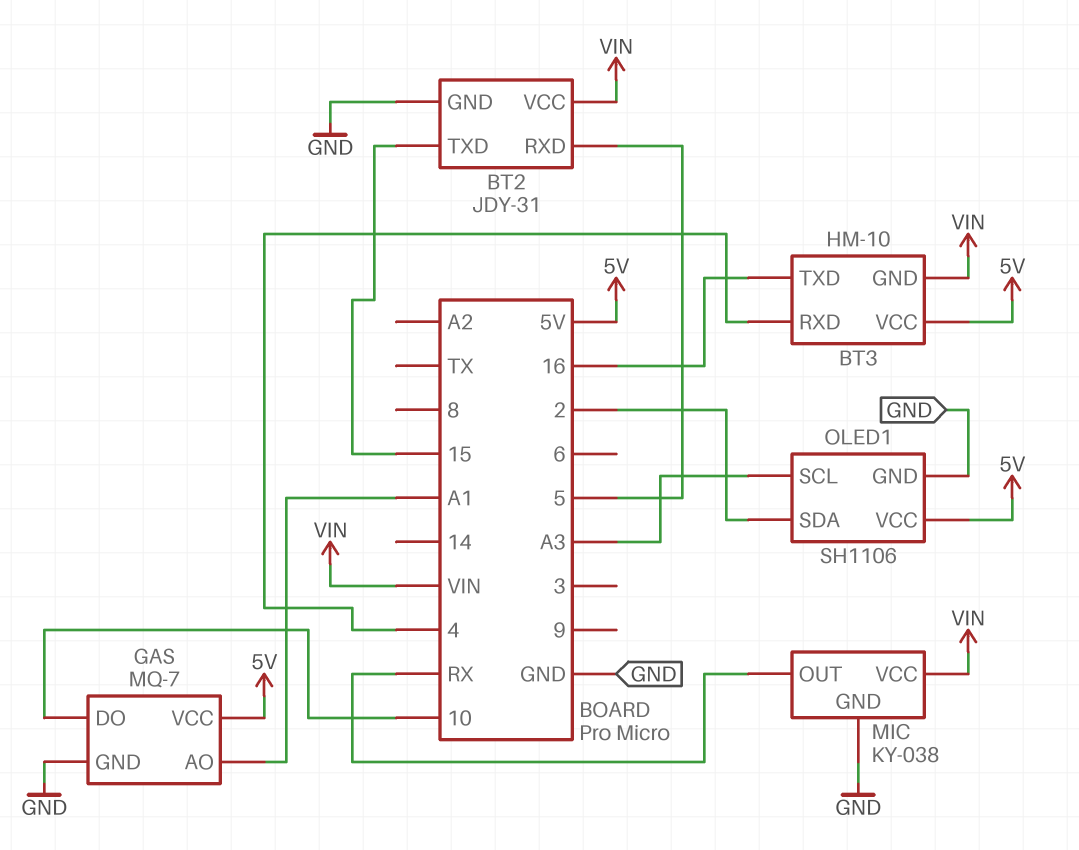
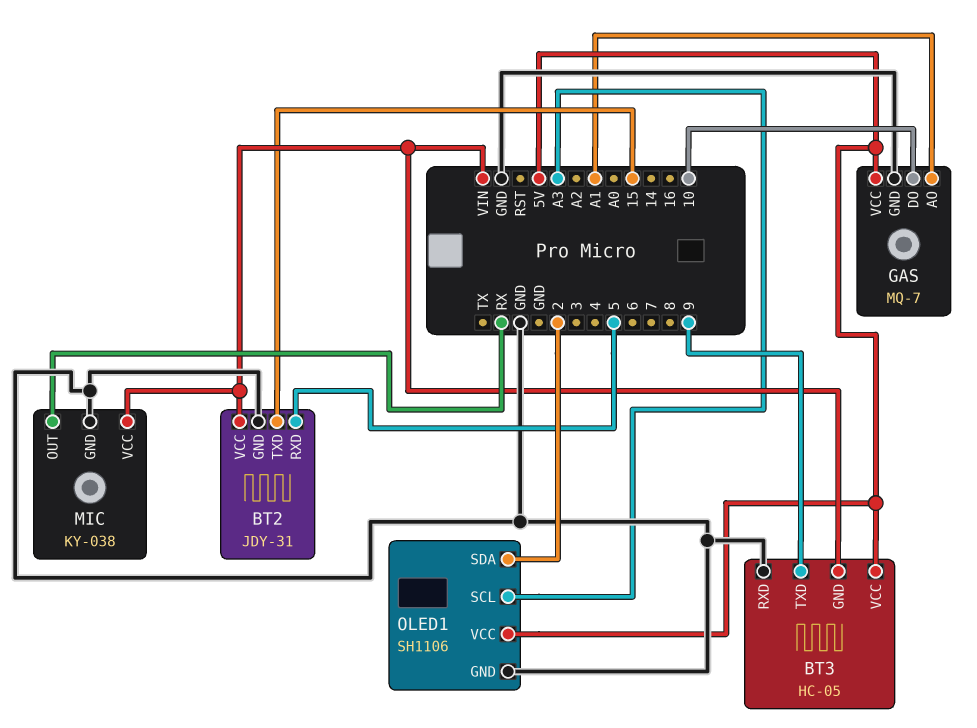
BT3: HM-10 -> HC-05
BT3 pin RXD: 4 -> GND
BT3 pin TXD: 16 -> 9

